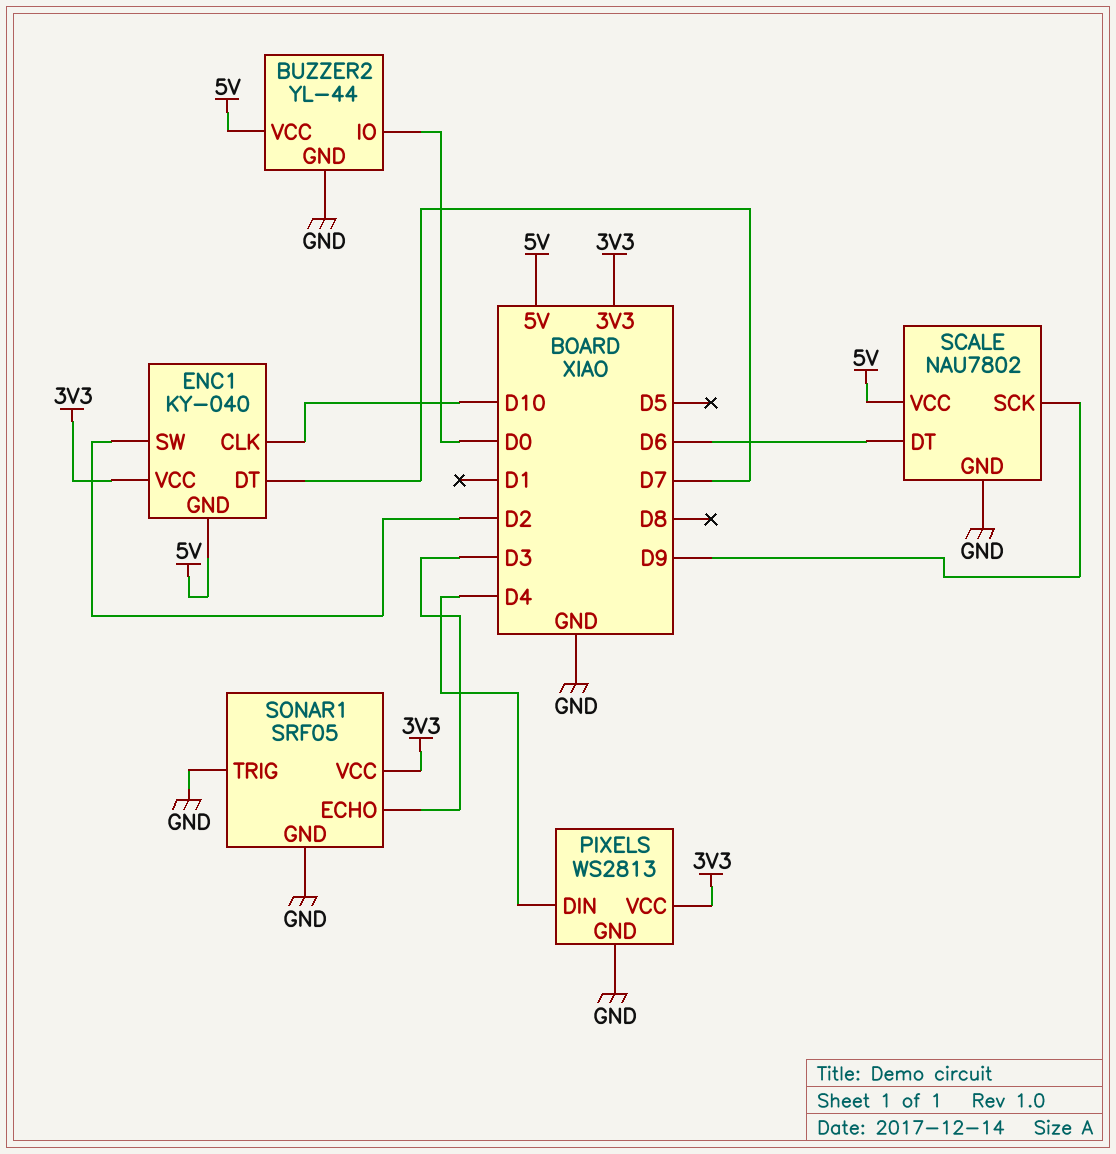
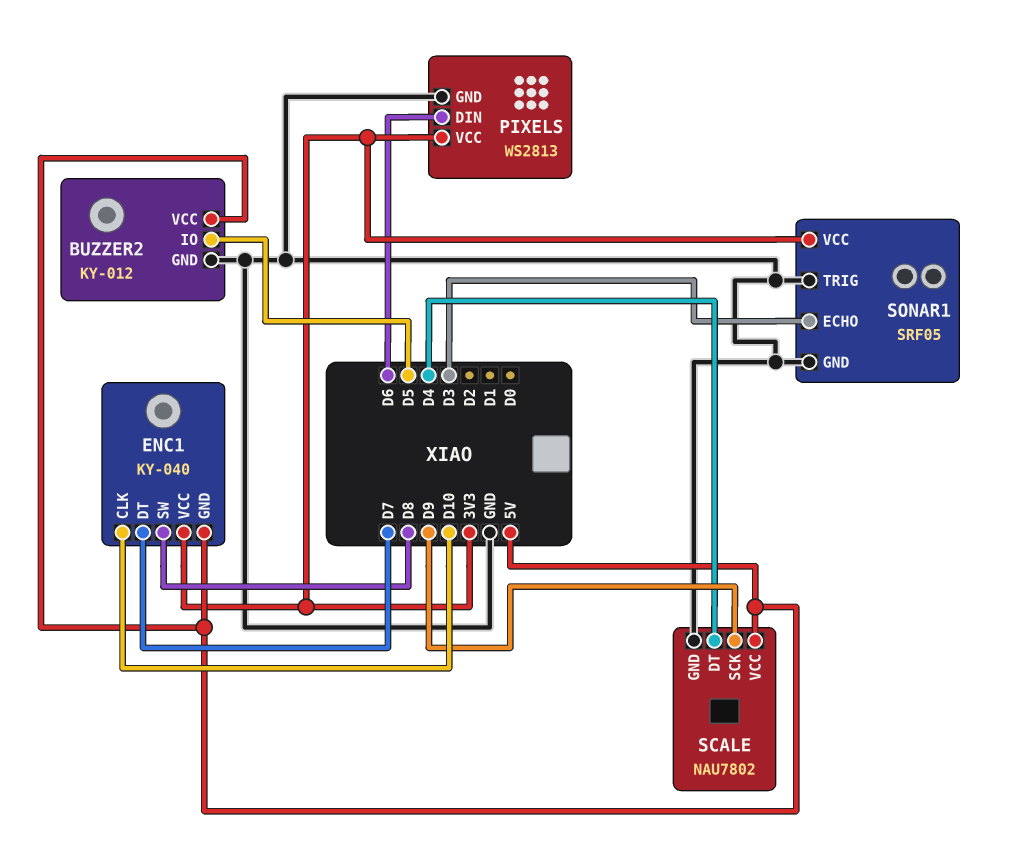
BUZZER2: YL-44 -> KY-012
BUZZER2 pin IO: D0 -> D5
ENC1 pin SW: D2 -> D8
PIXELS pin DIN: D4 -> D6
SCALE pin DT: D6 -> D4

